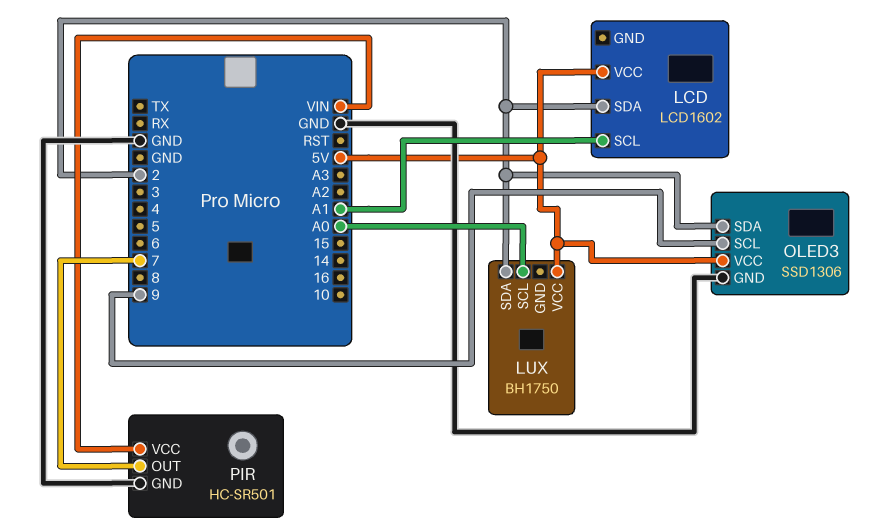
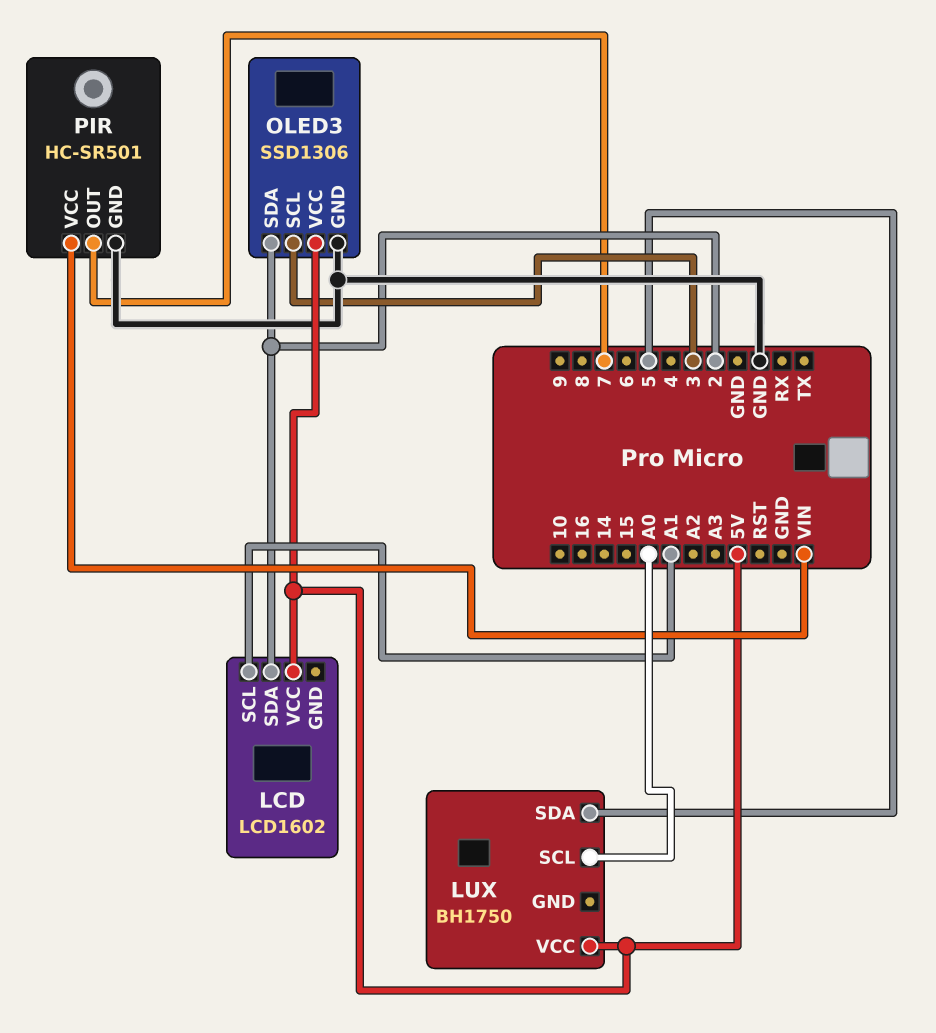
LUX pin SDA: 2 -> 5
OLED3 pin SCL: 9 -> 3

